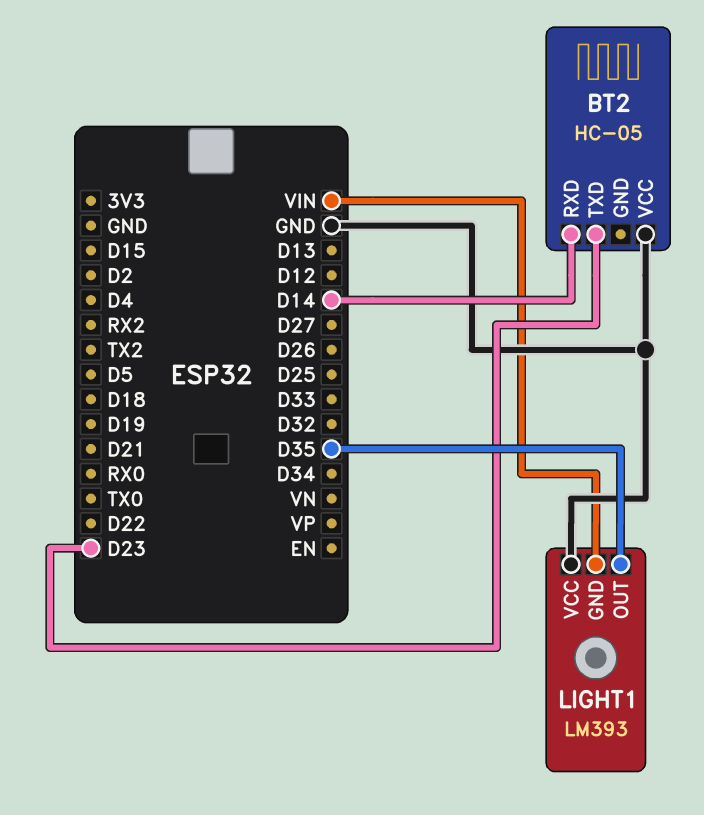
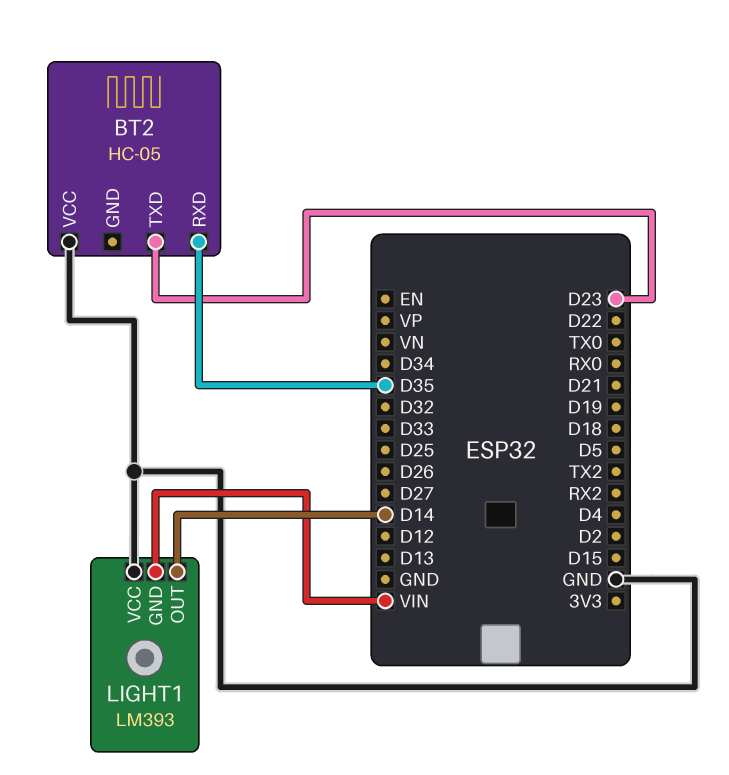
BT2 pin RXD: D14 -> D35
LIGHT1 pin OUT: D35 -> D14

